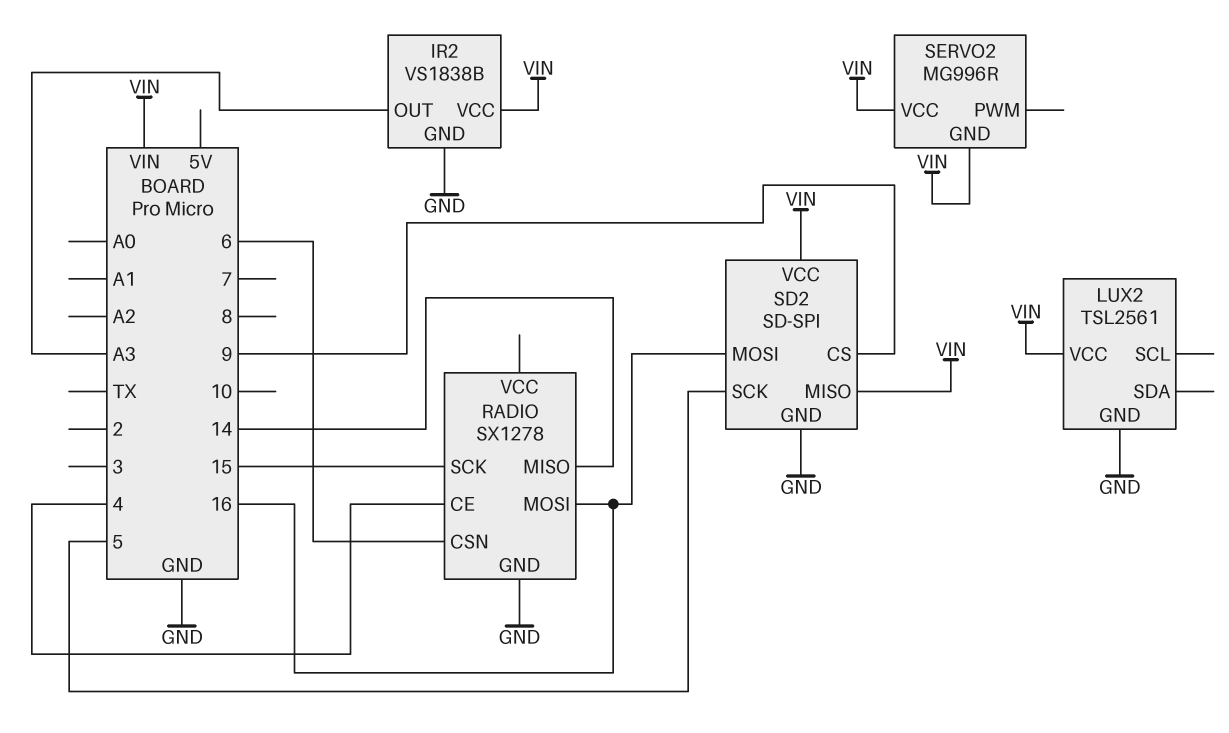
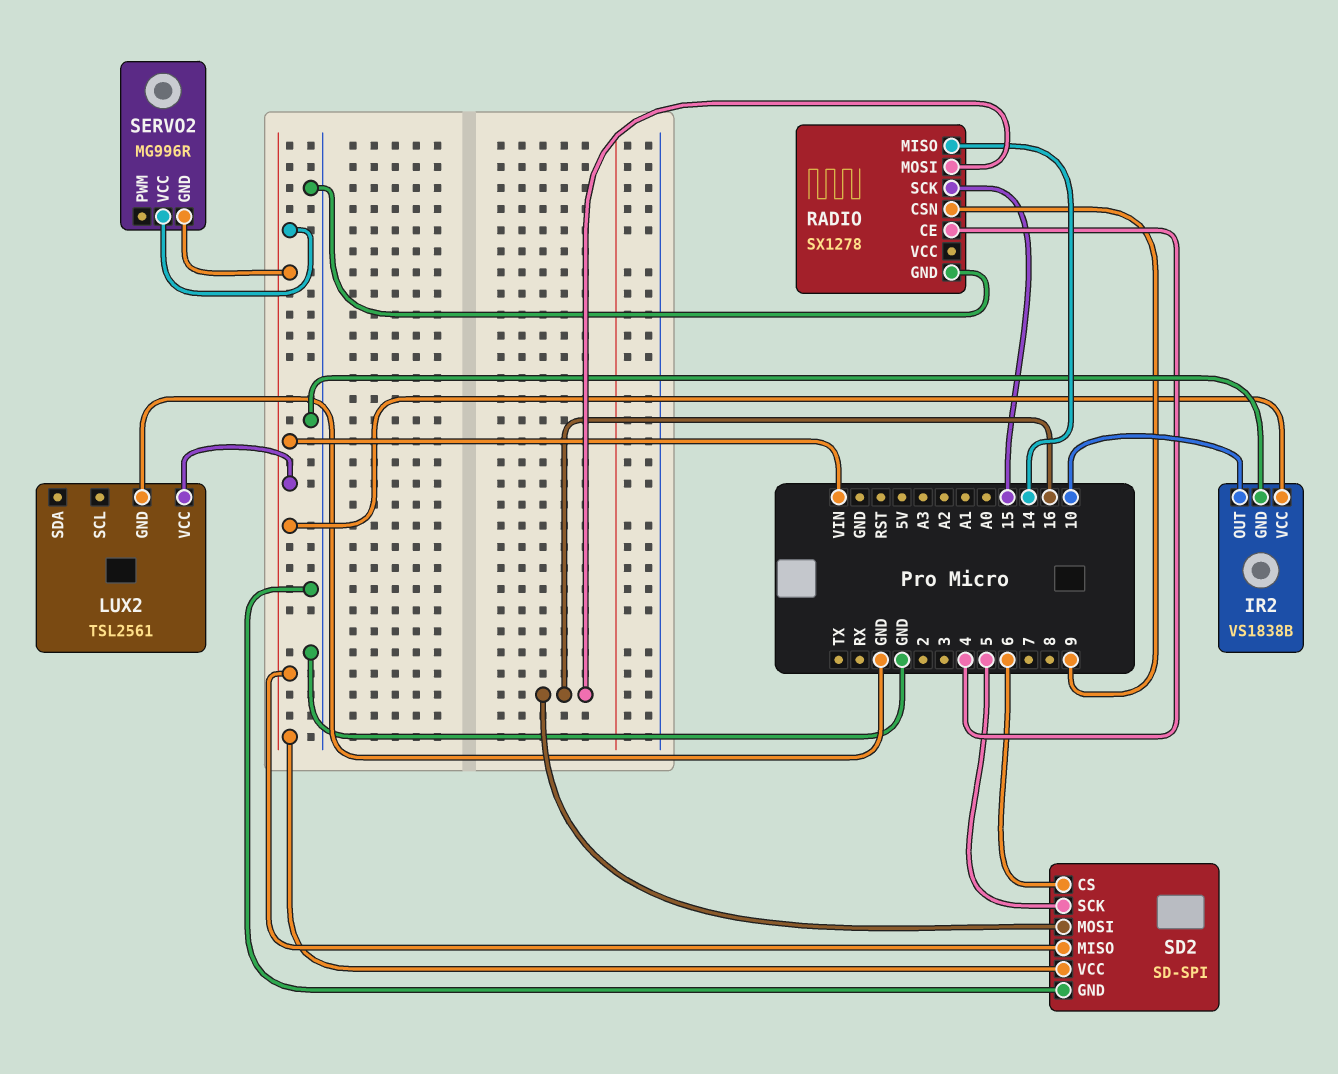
IR2 pin OUT: A3 -> 10
RADIO pin CSN: 6 -> 9
SD2 pin CS: 9 -> 6

